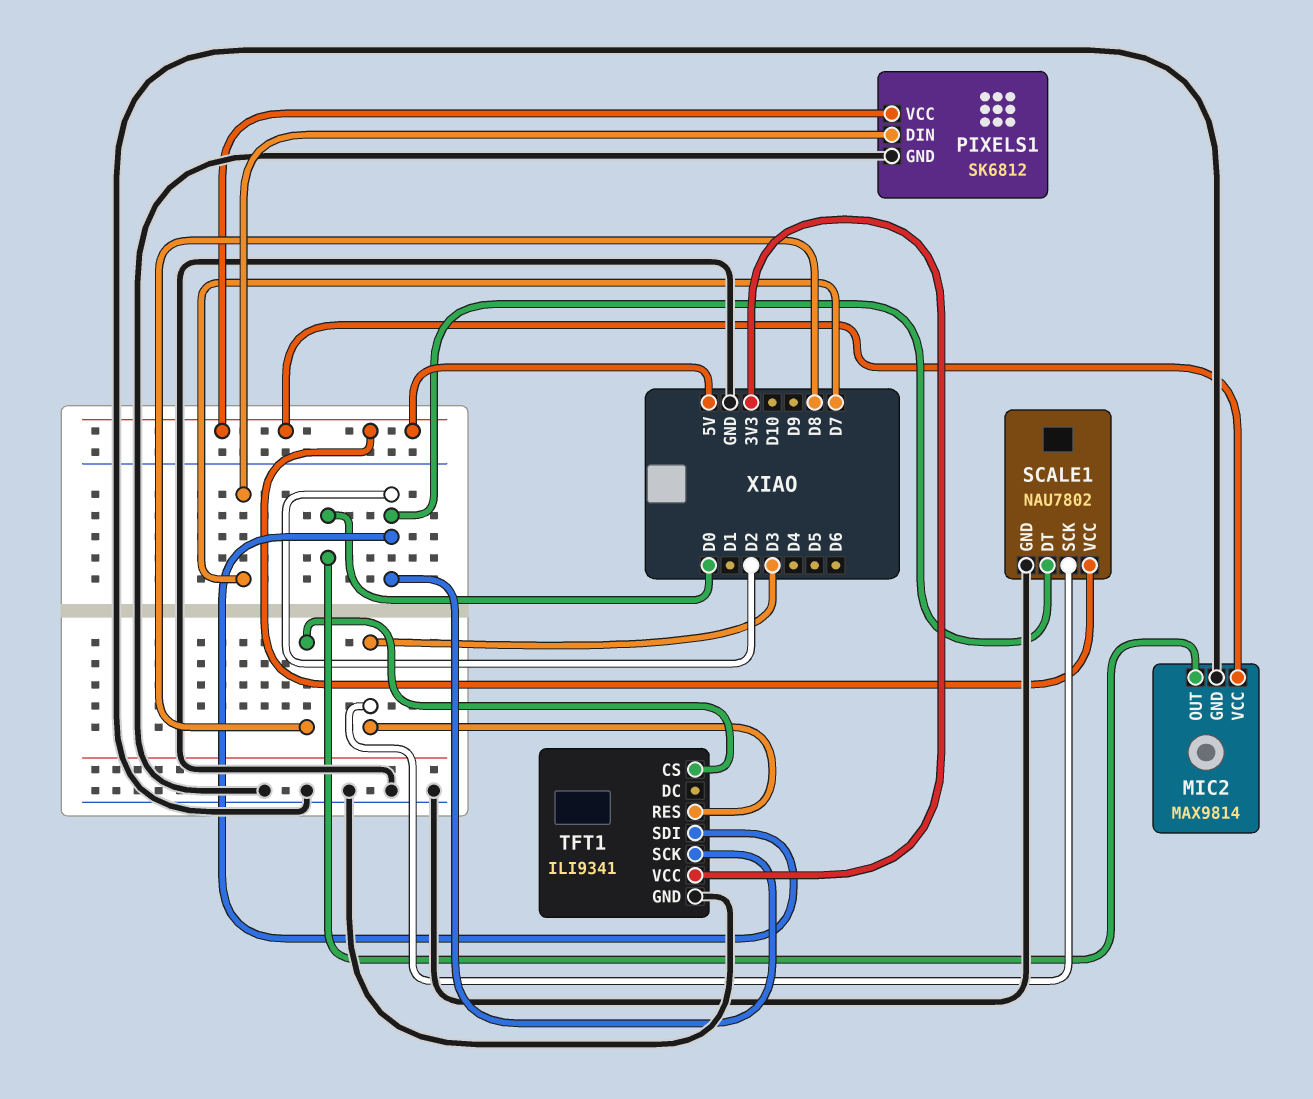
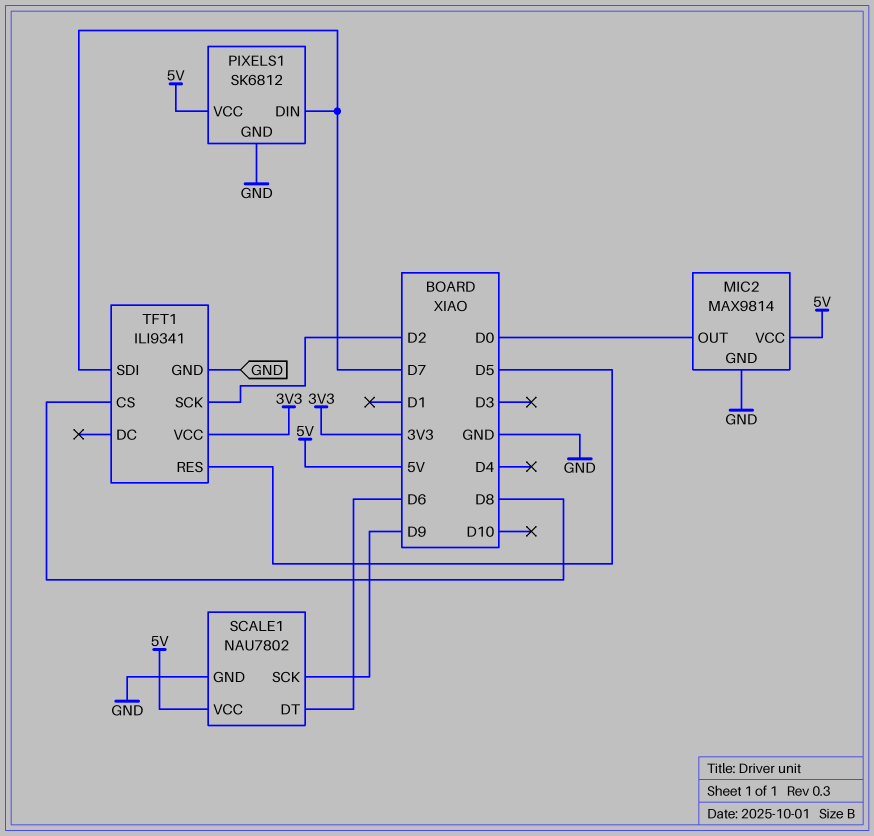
SCALE1 pin DT: D2 -> D6
SCALE1 pin SCK: D3 -> D9
TFT1 pin RES: D3 -> D5
TFT1 pin SDI: D2 -> D7

